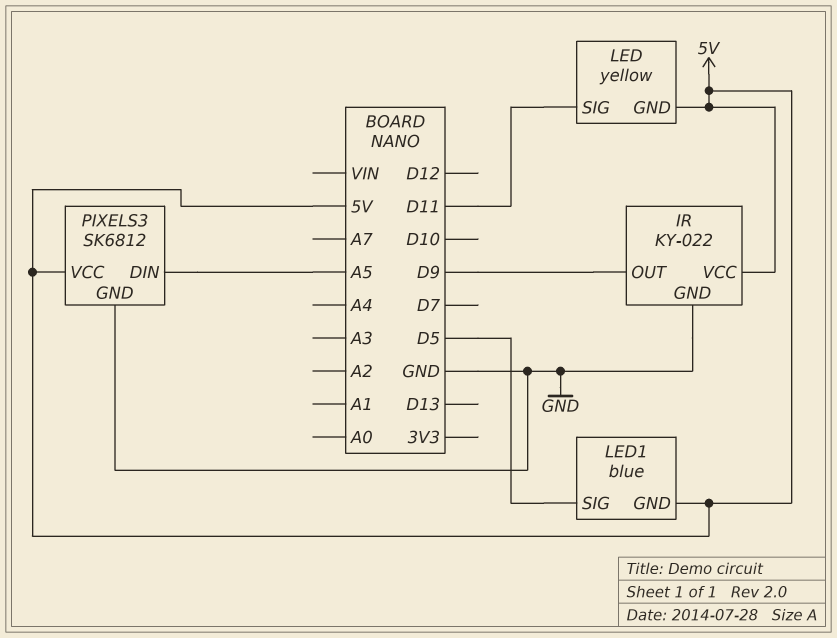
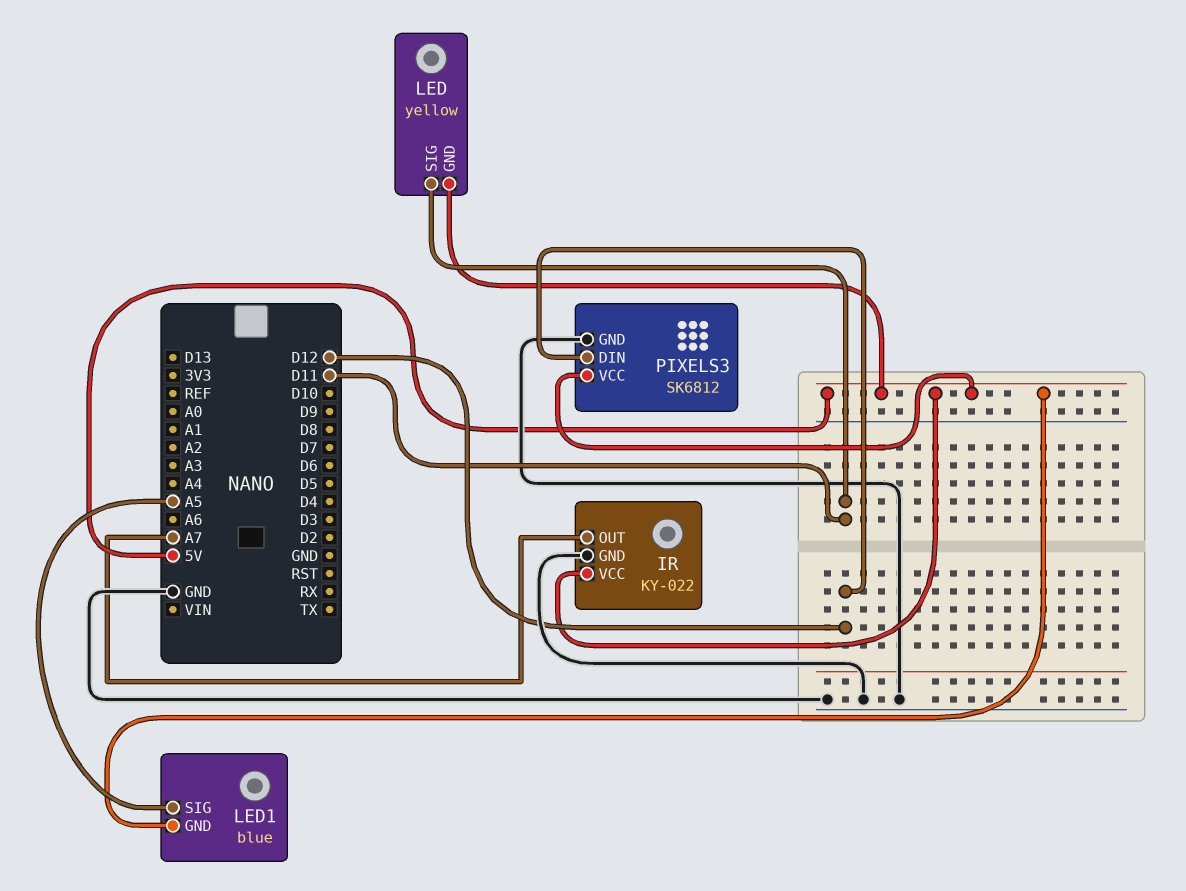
IR pin OUT: D9 -> A7
LED1 pin SIG: D5 -> A5
PIXELS3 pin DIN: A5 -> D12

